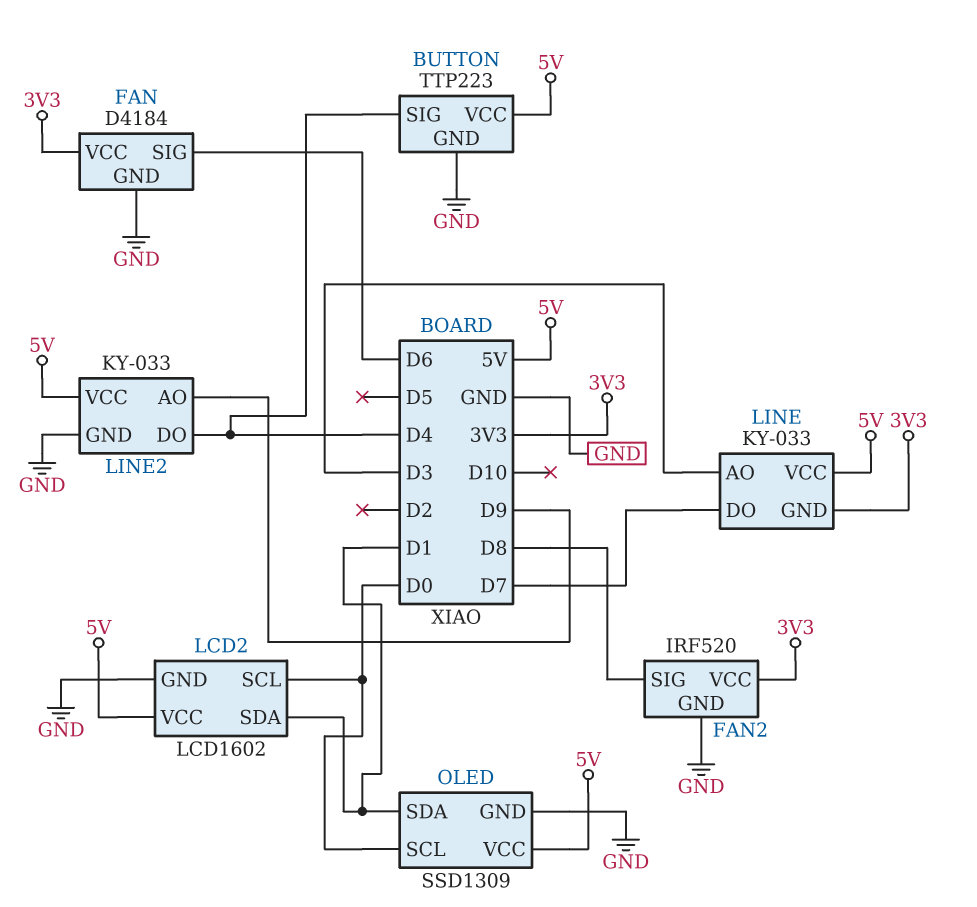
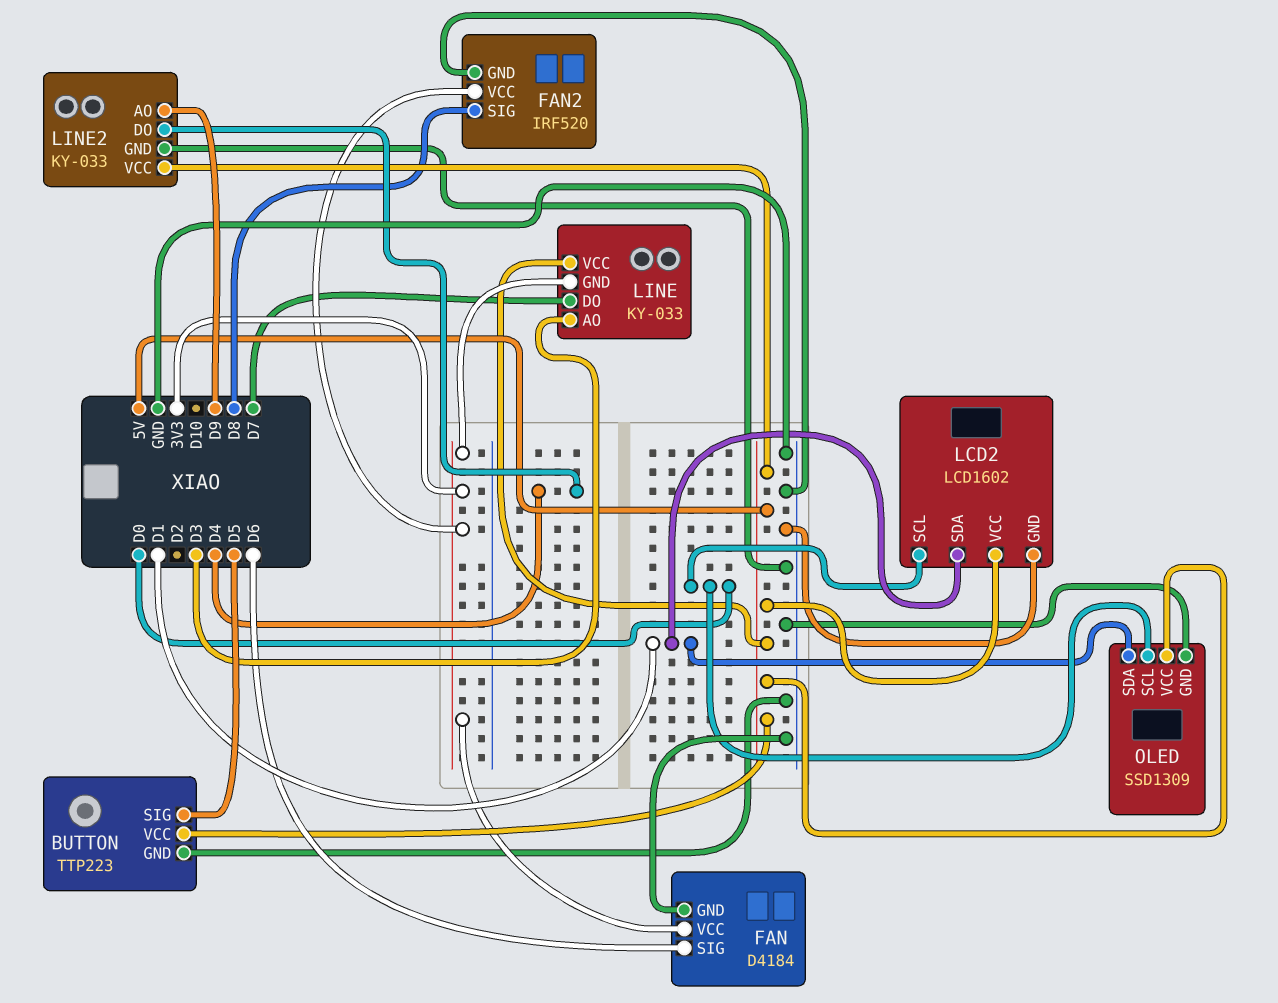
BUTTON pin SIG: D4 -> D5

